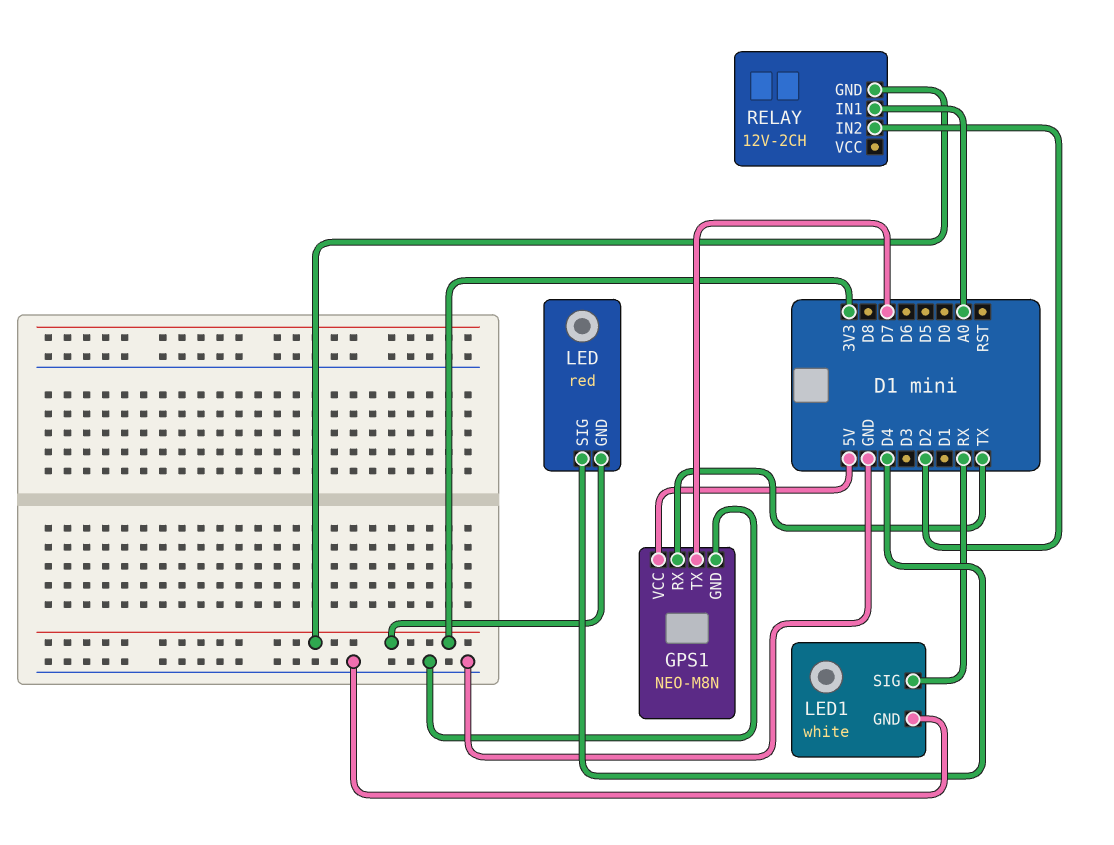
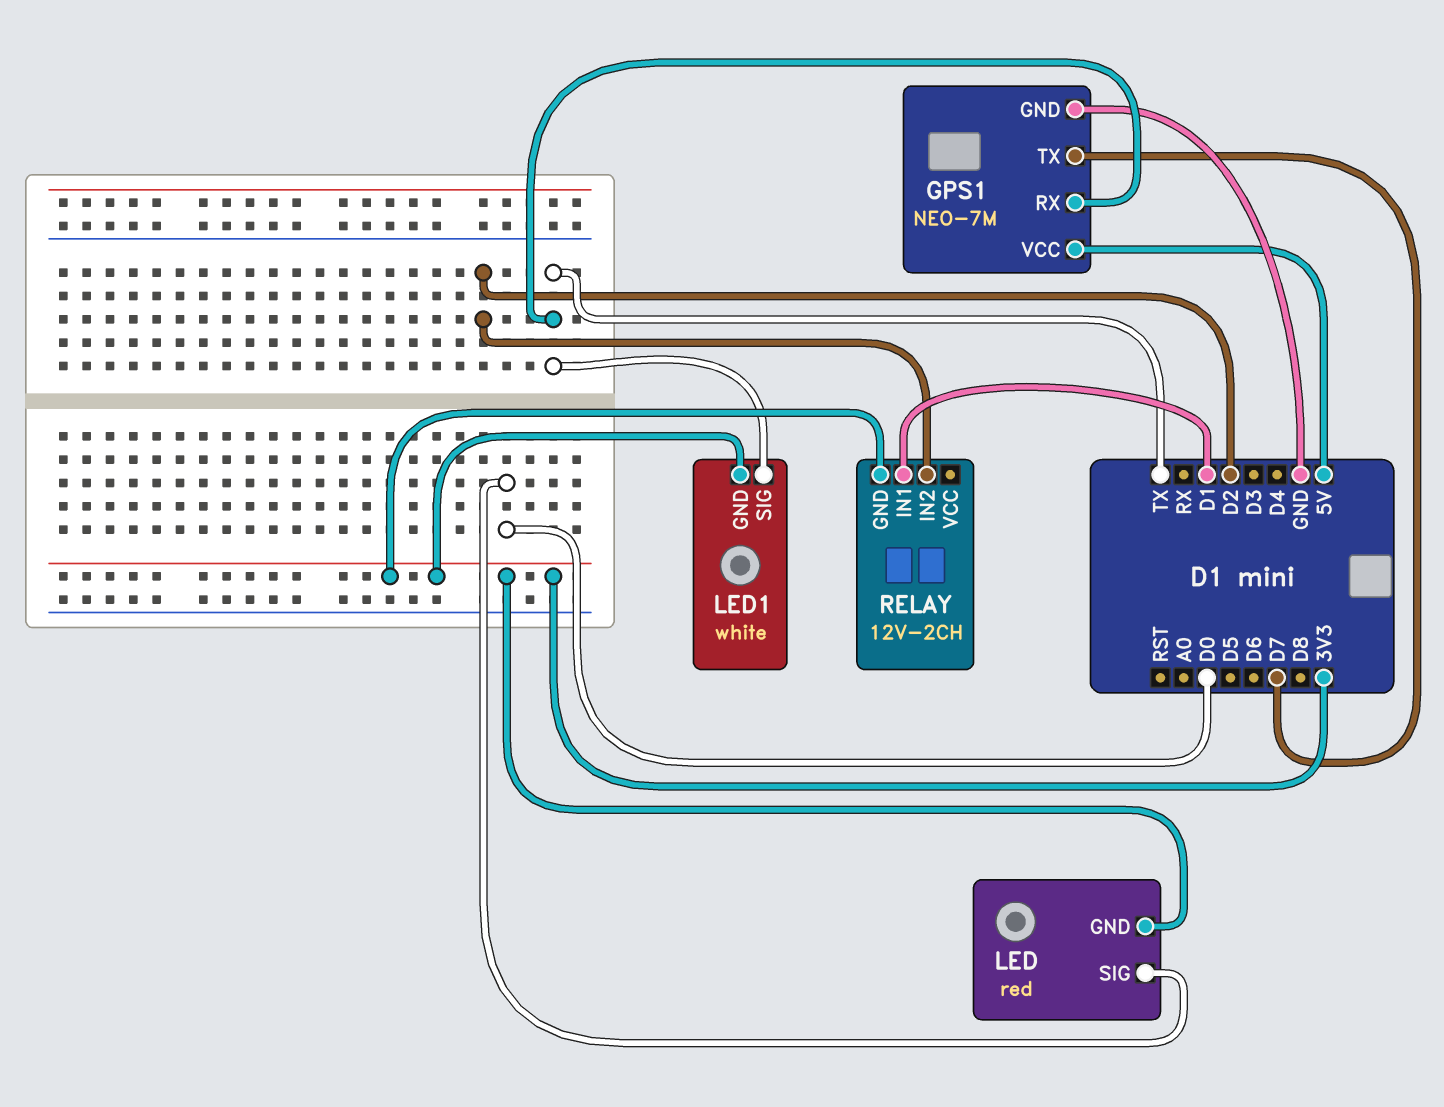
GPS1: NEO-M8N -> NEO-7M
LED pin SIG: D4 -> D0
LED1 pin GND: GND -> 3V3
LED1 pin SIG: RX -> TX
RELAY pin IN1: A0 -> D1

